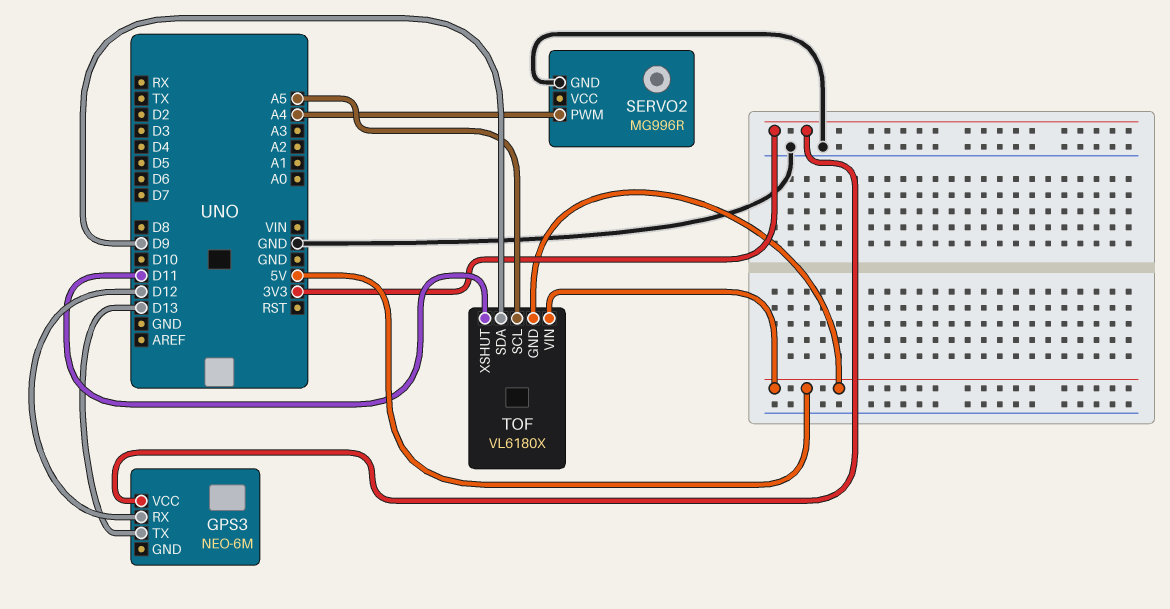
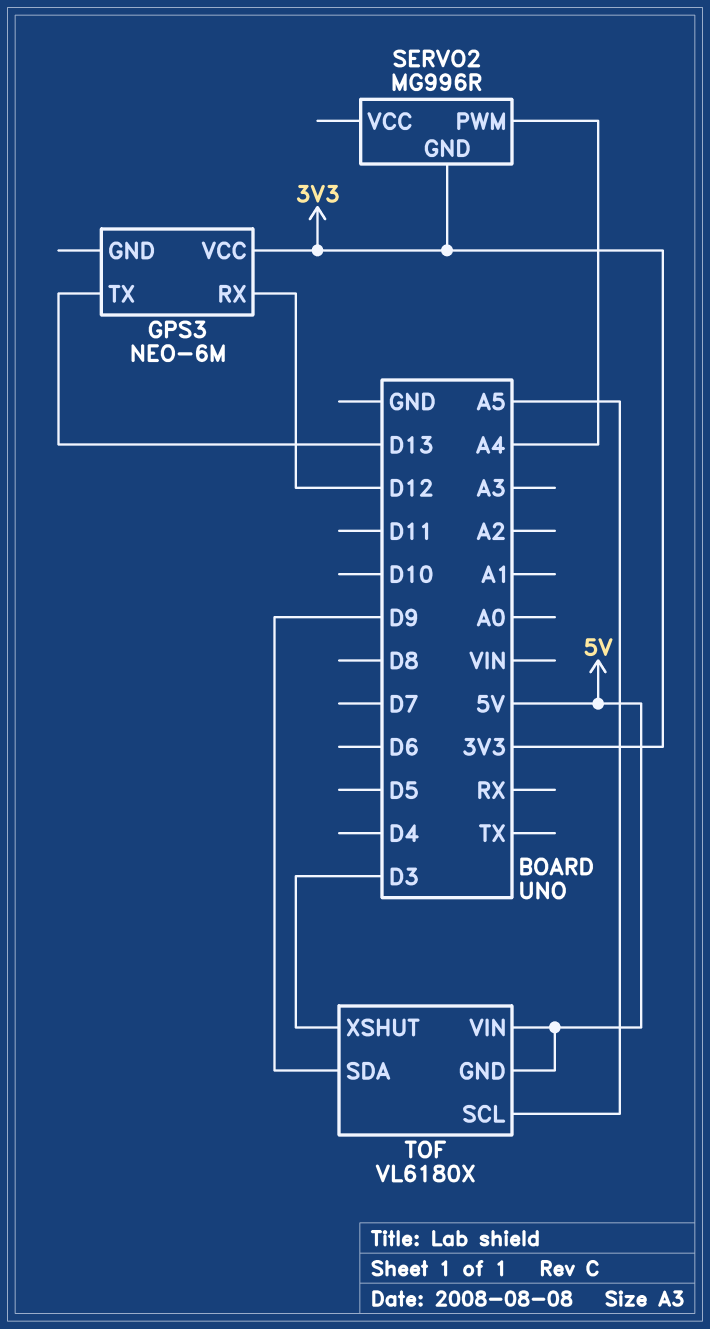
SERVO2 pin GND: GND -> 3V3
TOF pin XSHUT: D11 -> D3

